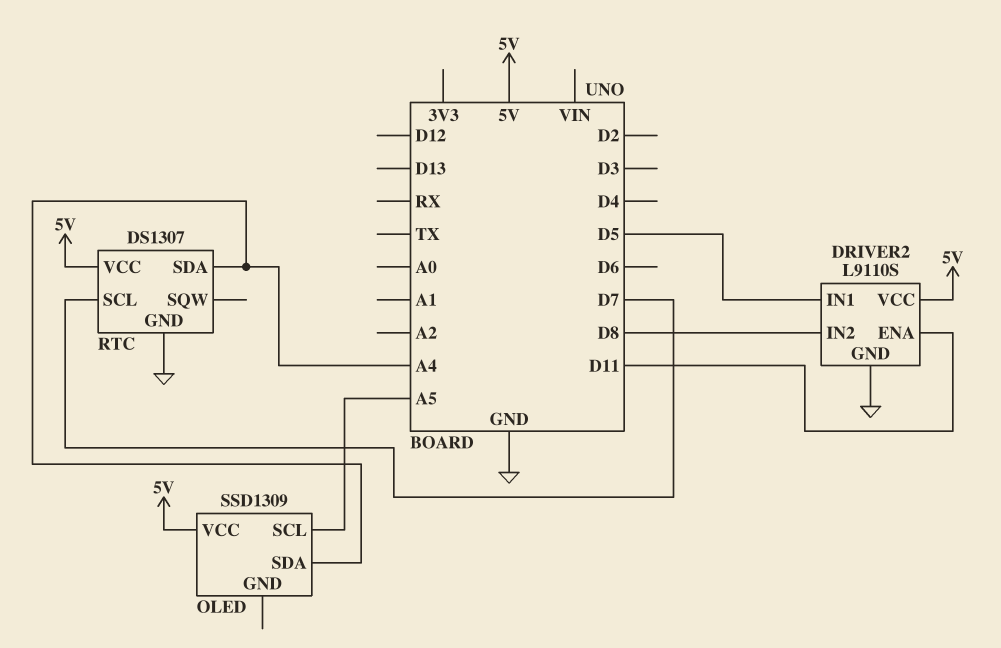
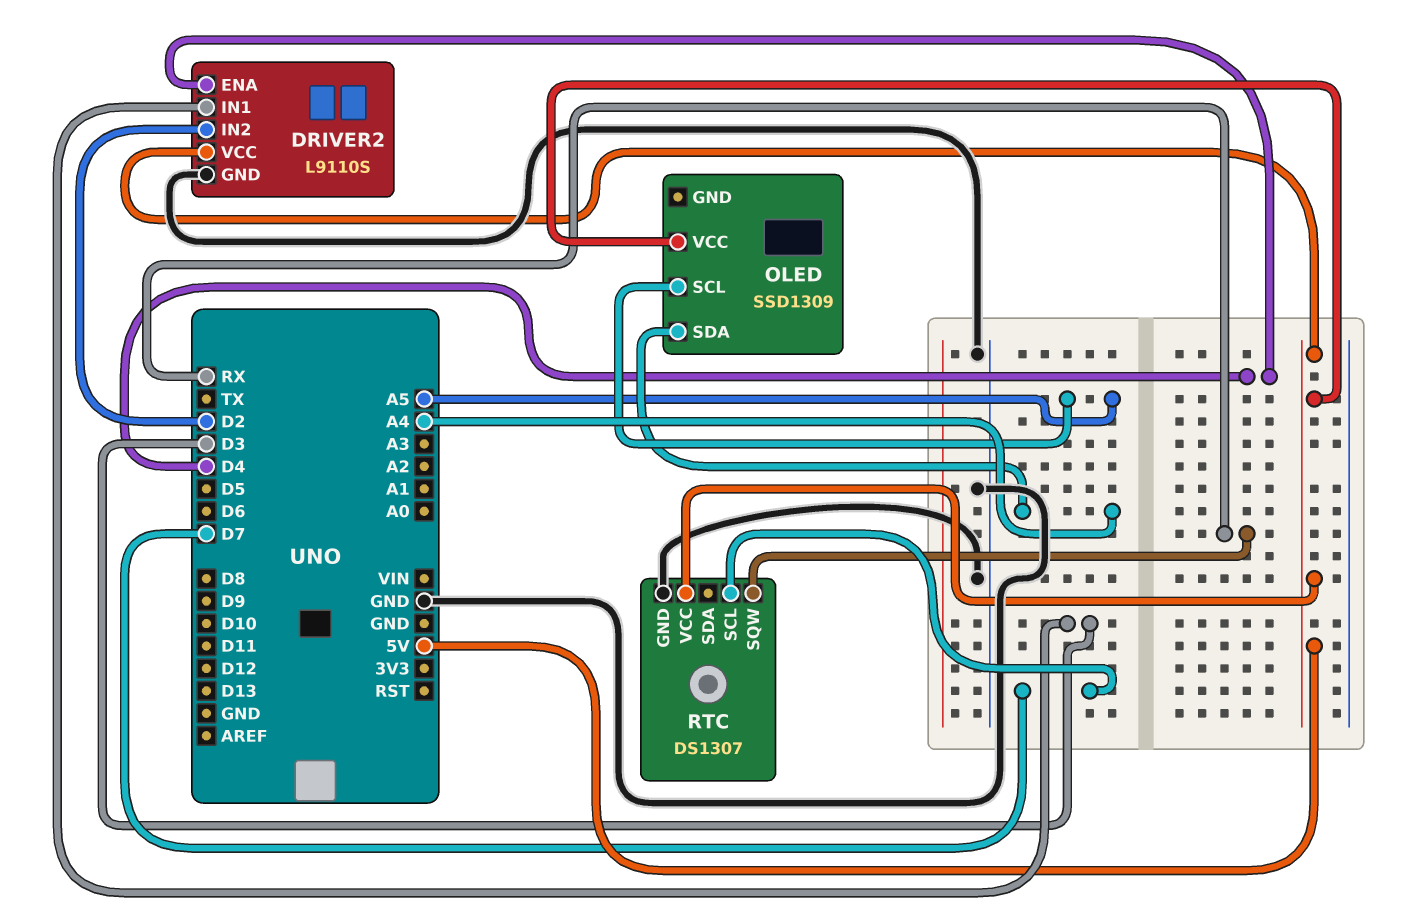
DRIVER2 pin ENA: D11 -> D4
DRIVER2 pin IN1: D5 -> D3
DRIVER2 pin IN2: D8 -> D2
RTC pin SDA: A4 -> none
RTC pin SQW: none -> RX

